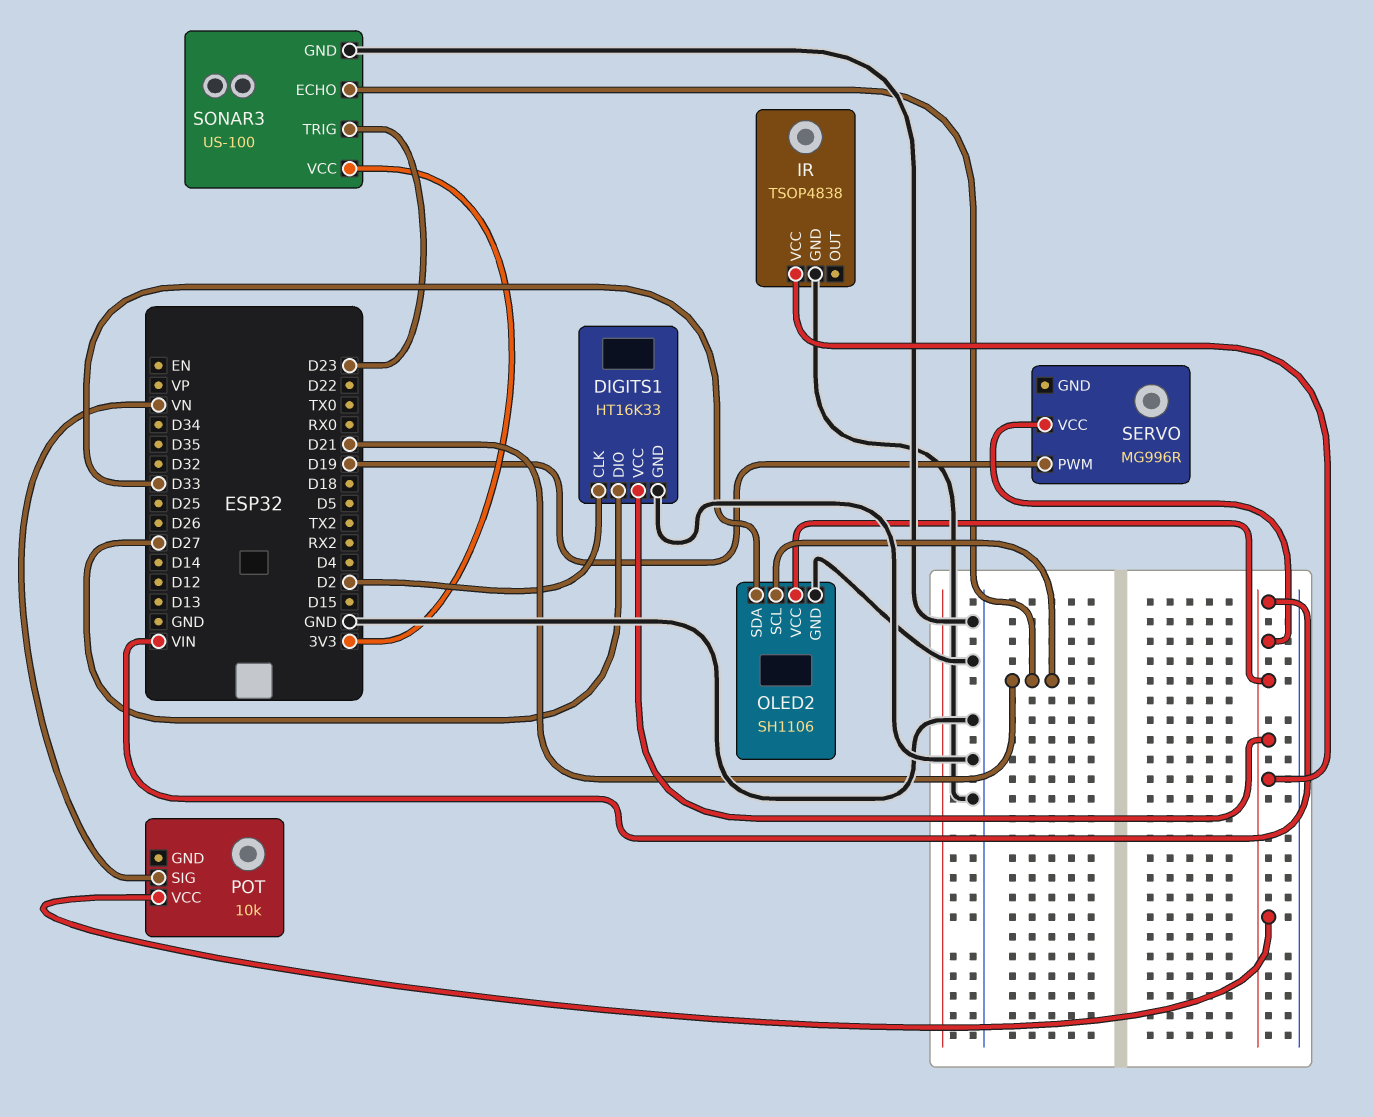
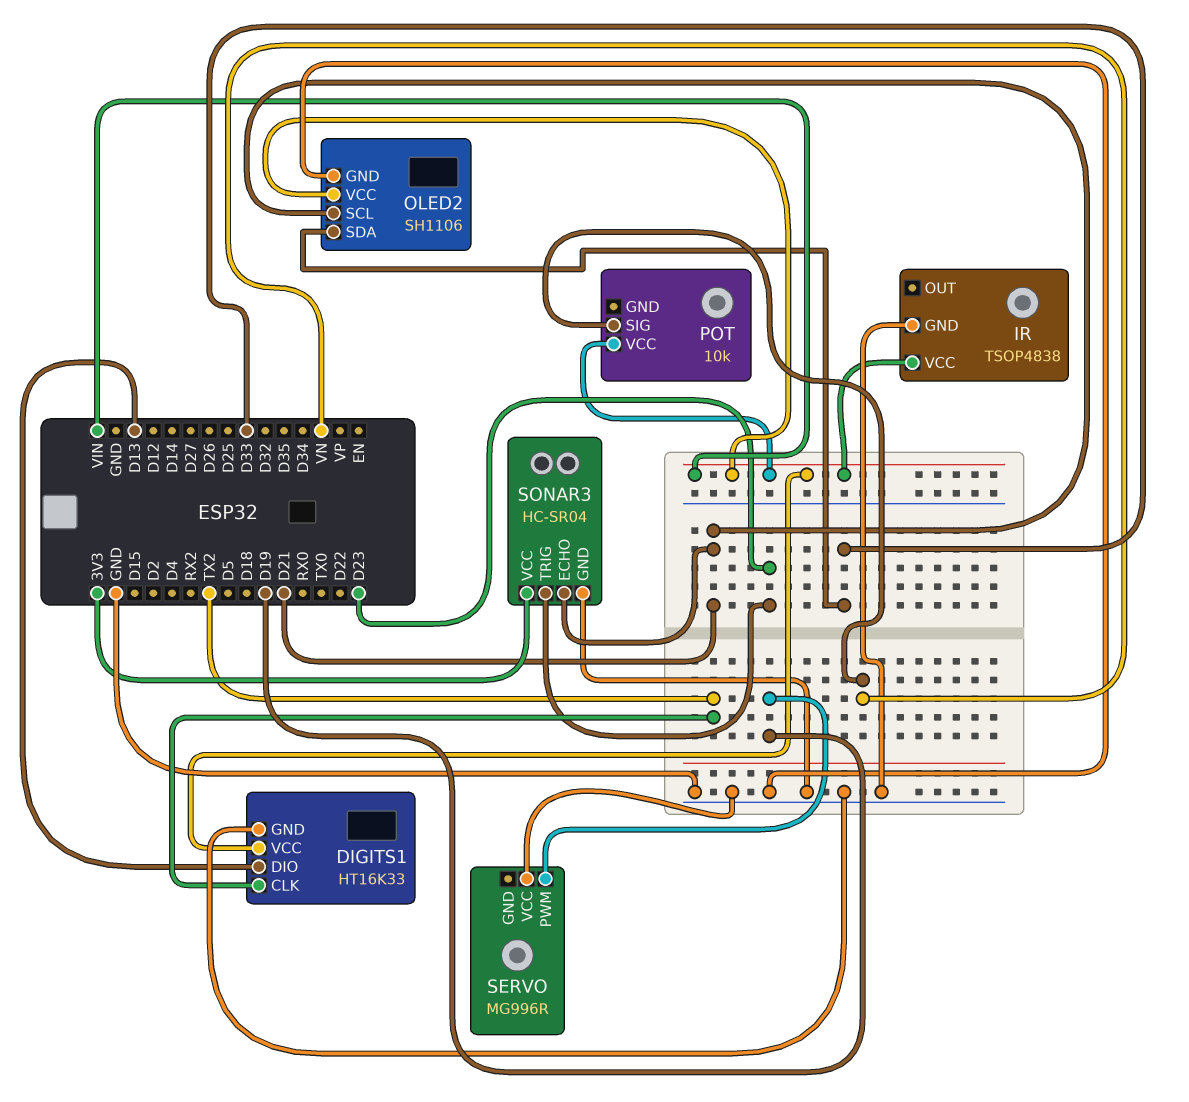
DIGITS1 pin CLK: D2 -> TX2
DIGITS1 pin DIO: D27 -> D13
SERVO pin VCC: VIN -> GND
SONAR3: US-100 -> HC-SR04

